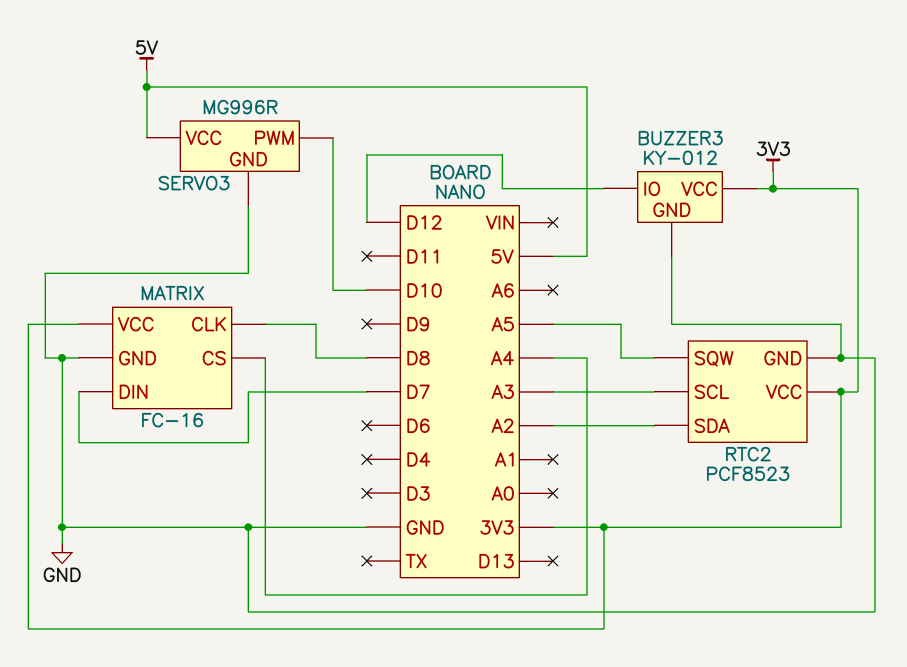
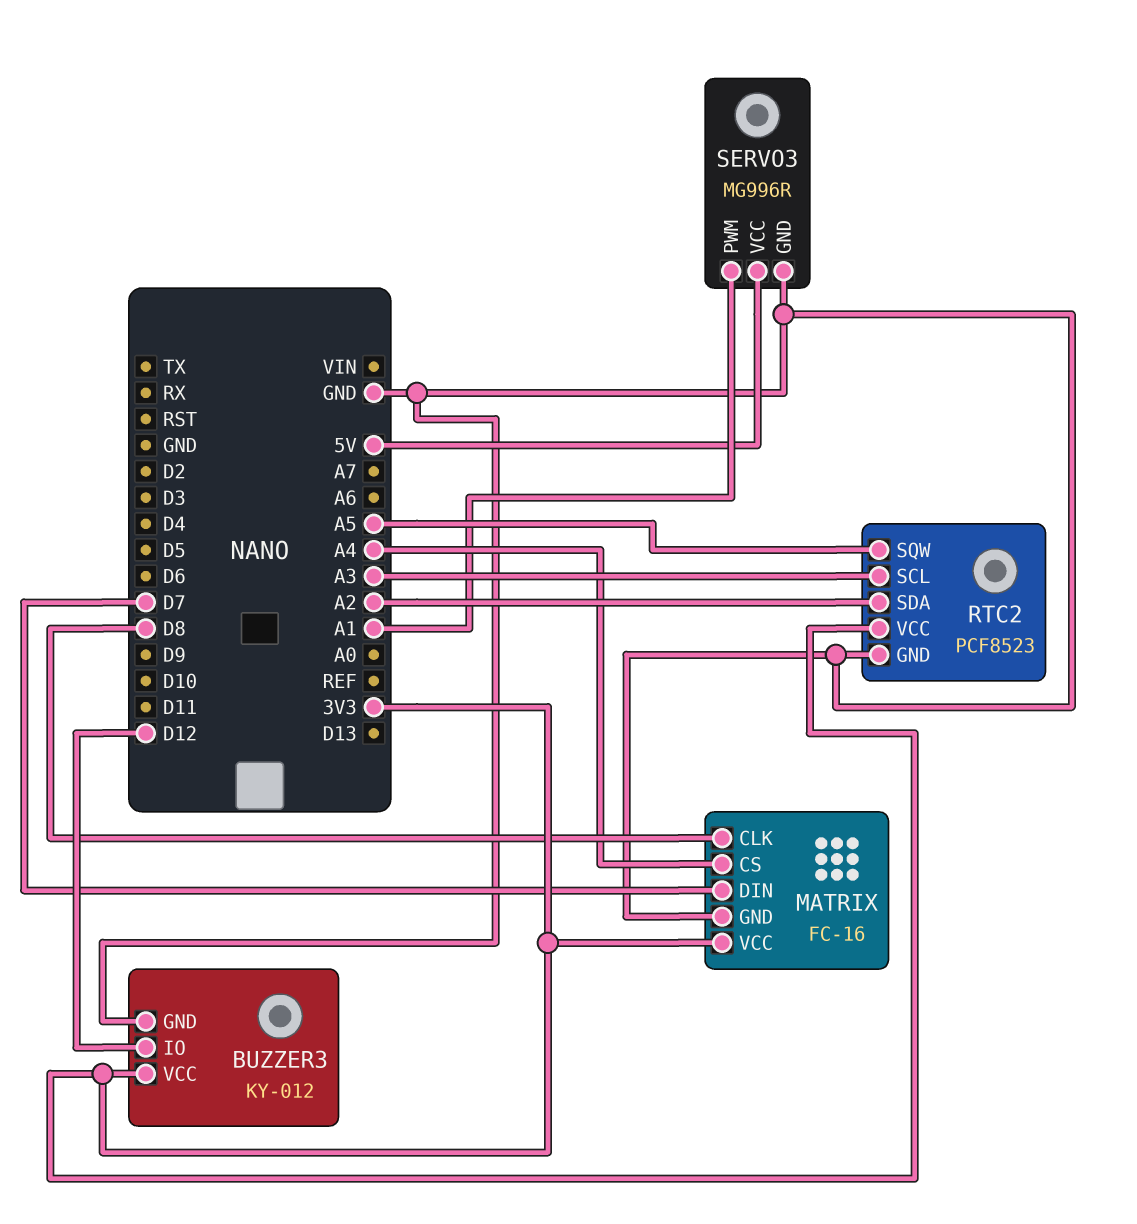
SERVO3 pin PWM: D10 -> A1

